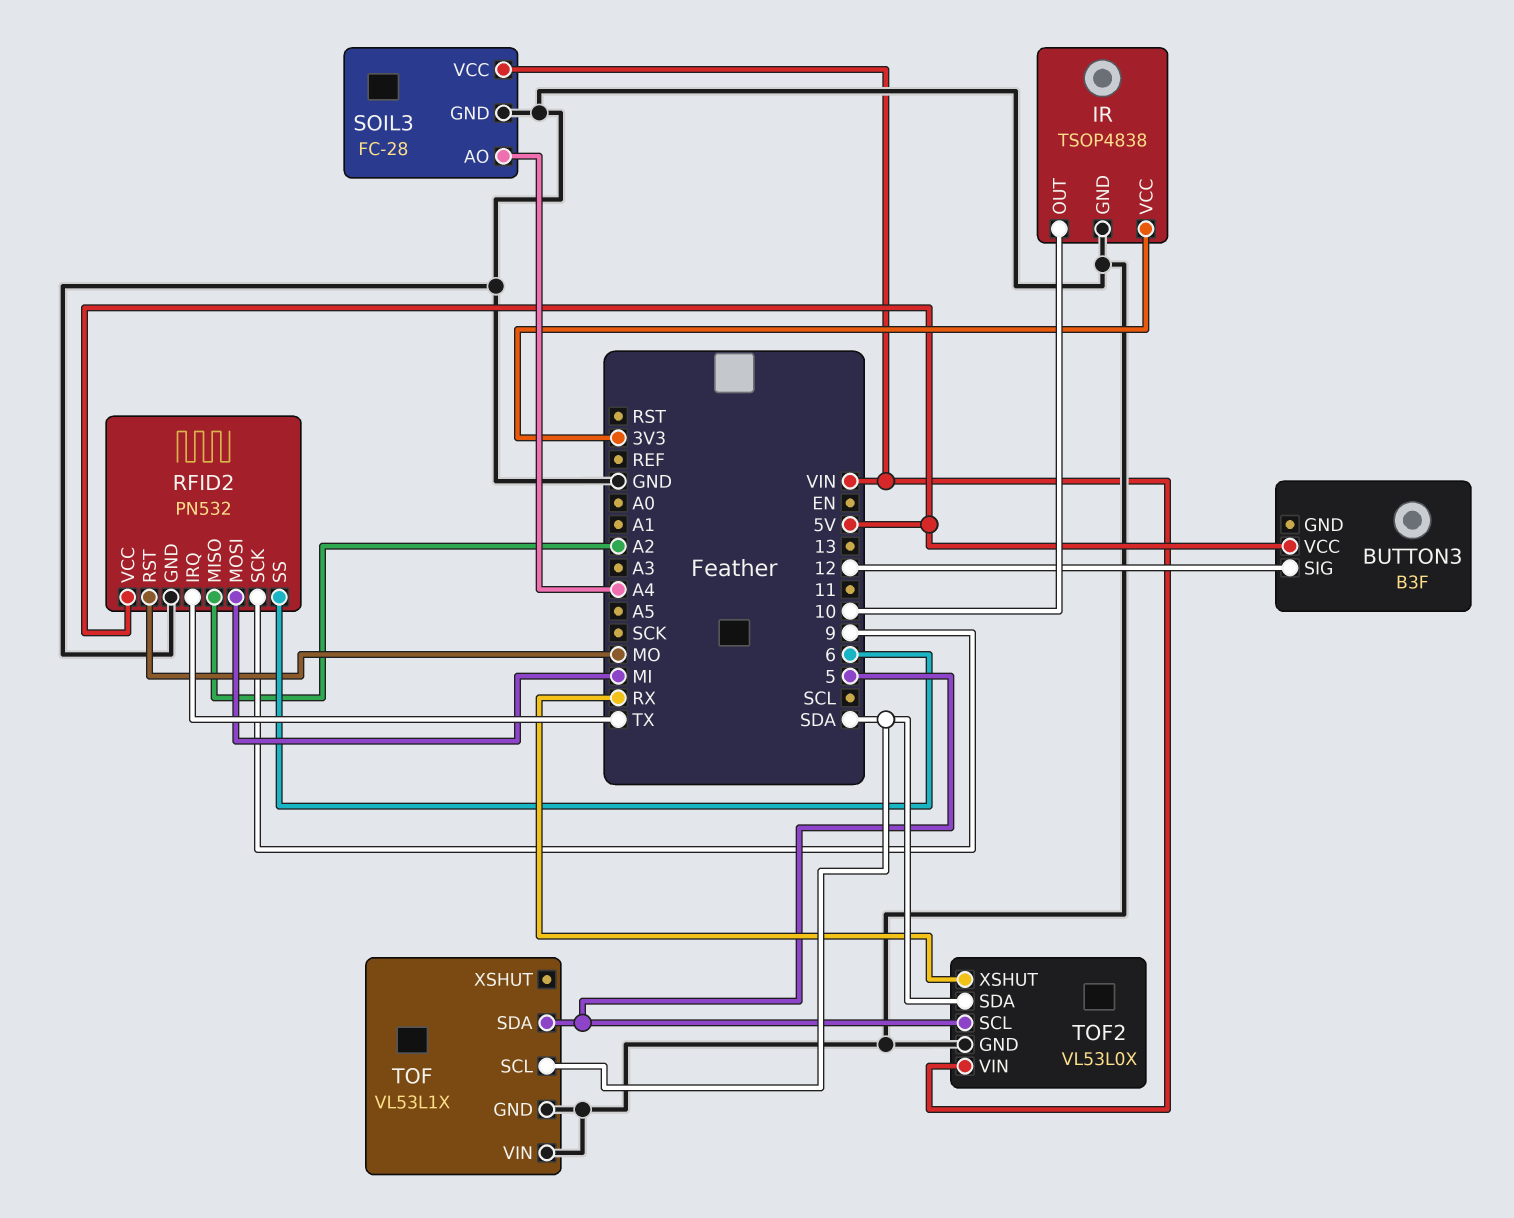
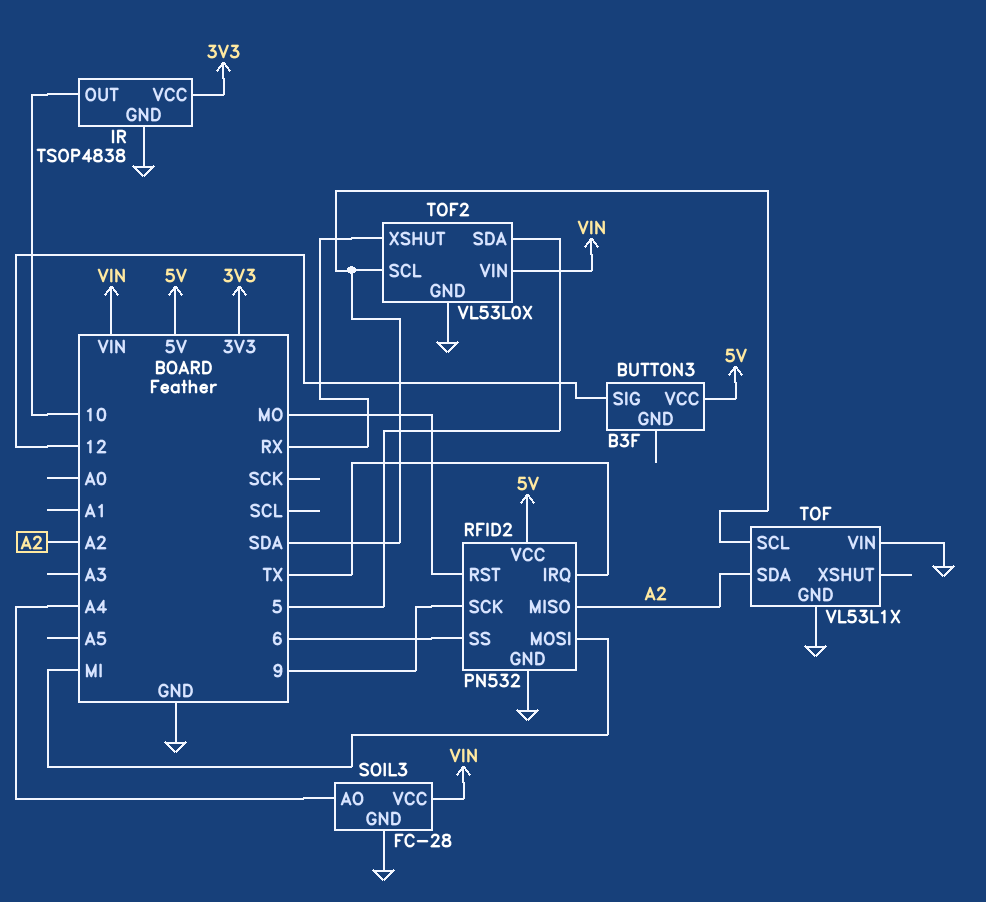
TOF pin SDA: 5 -> A2
TOF2 pin SCL: 5 -> SDA
TOF2 pin SDA: SDA -> 5

